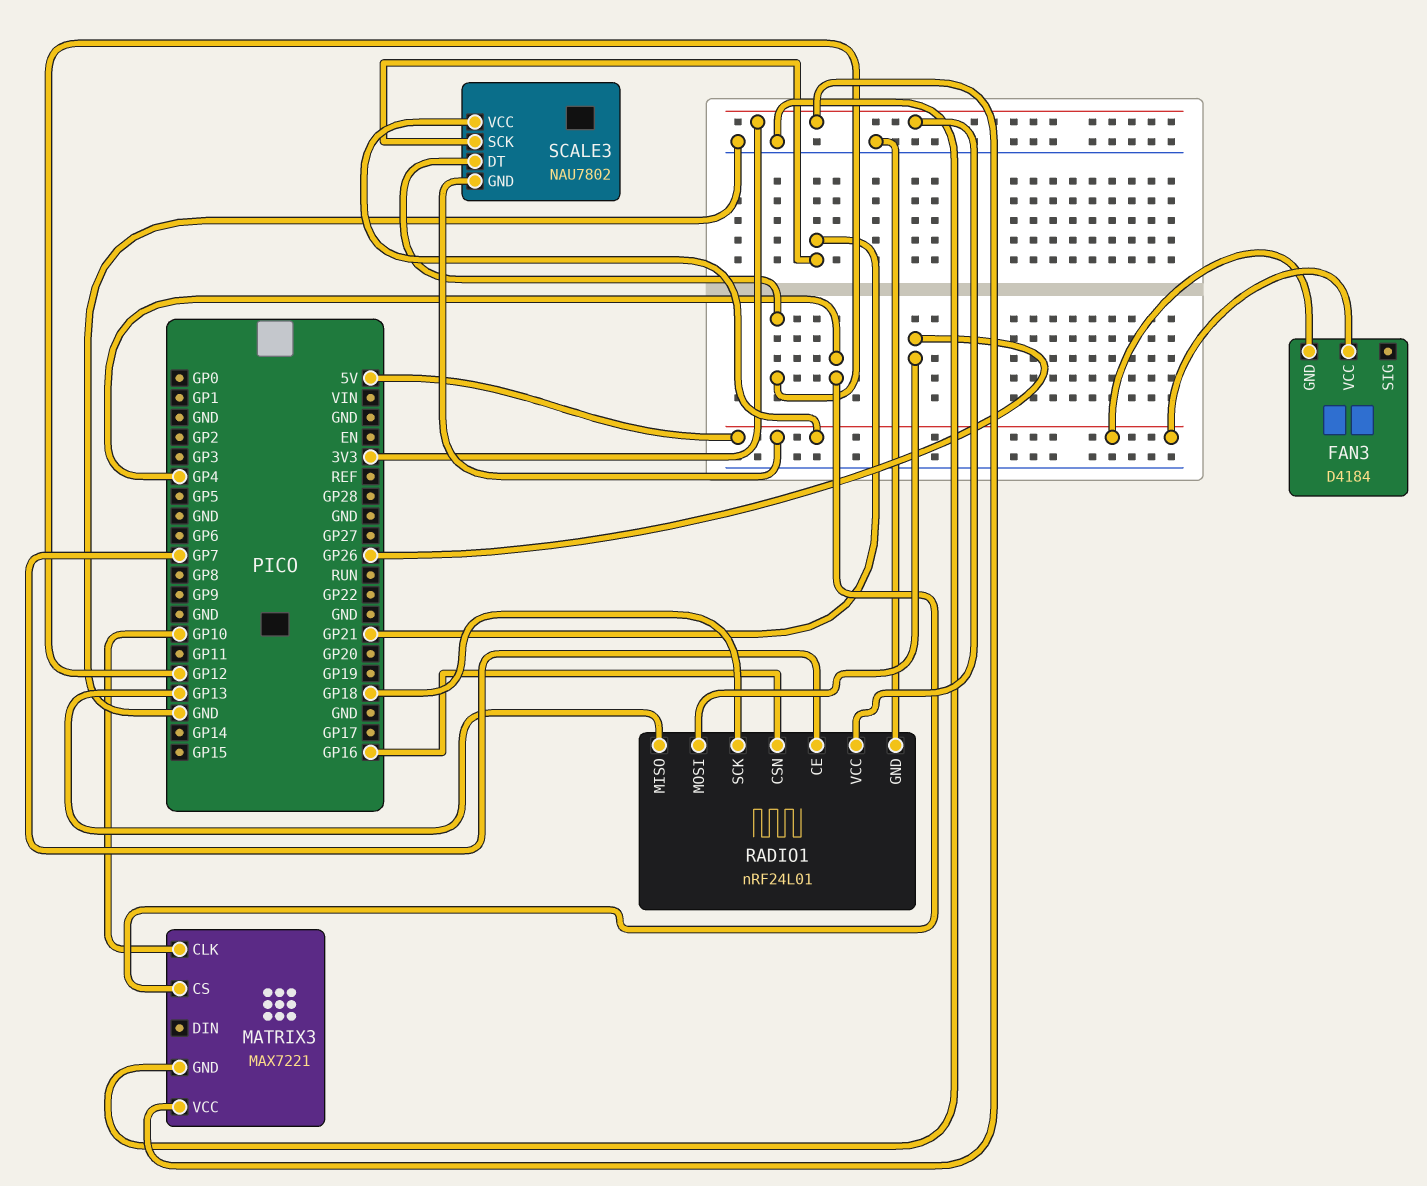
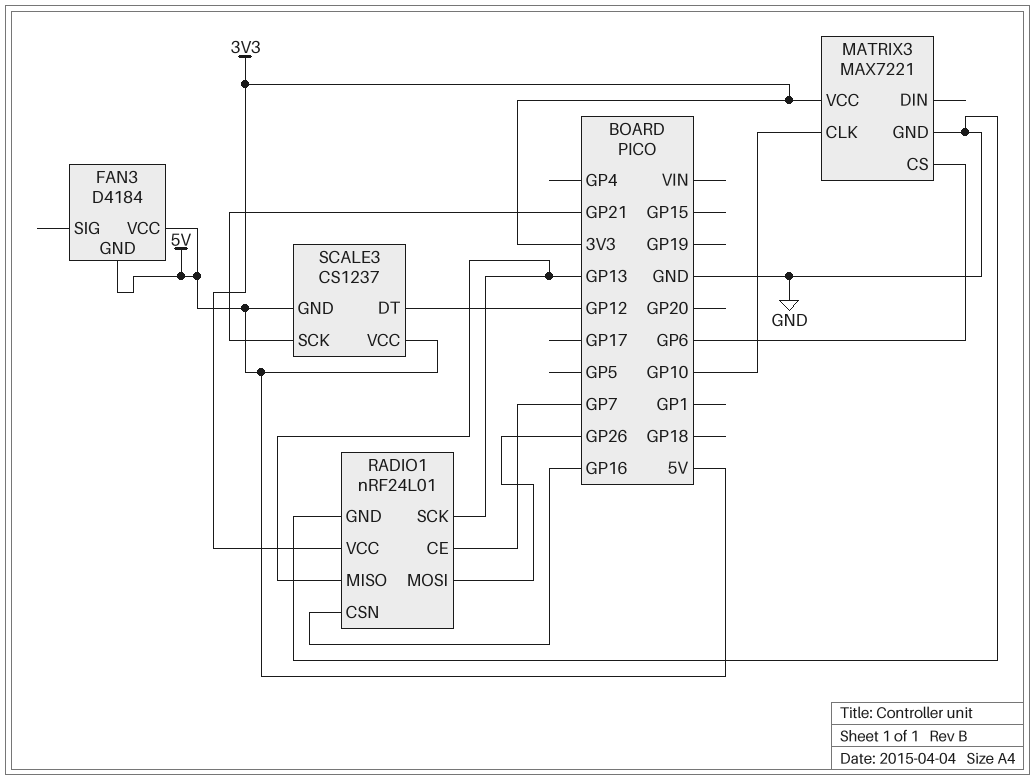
MATRIX3 pin CS: GP4 -> GP6
RADIO1 pin SCK: GP18 -> GP13
SCALE3: NAU7802 -> CS1237

